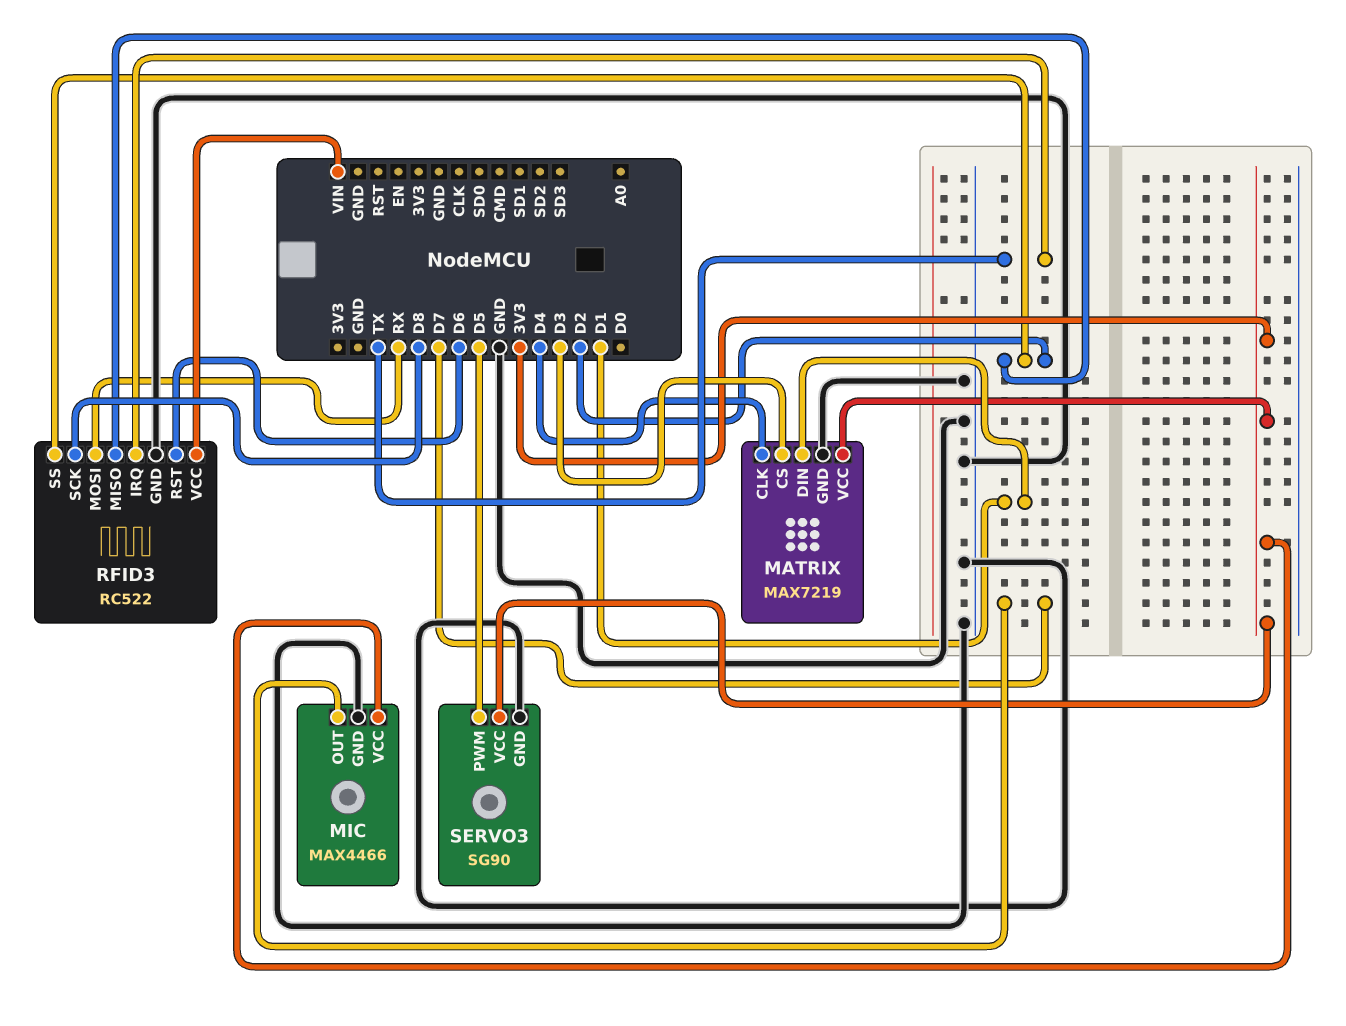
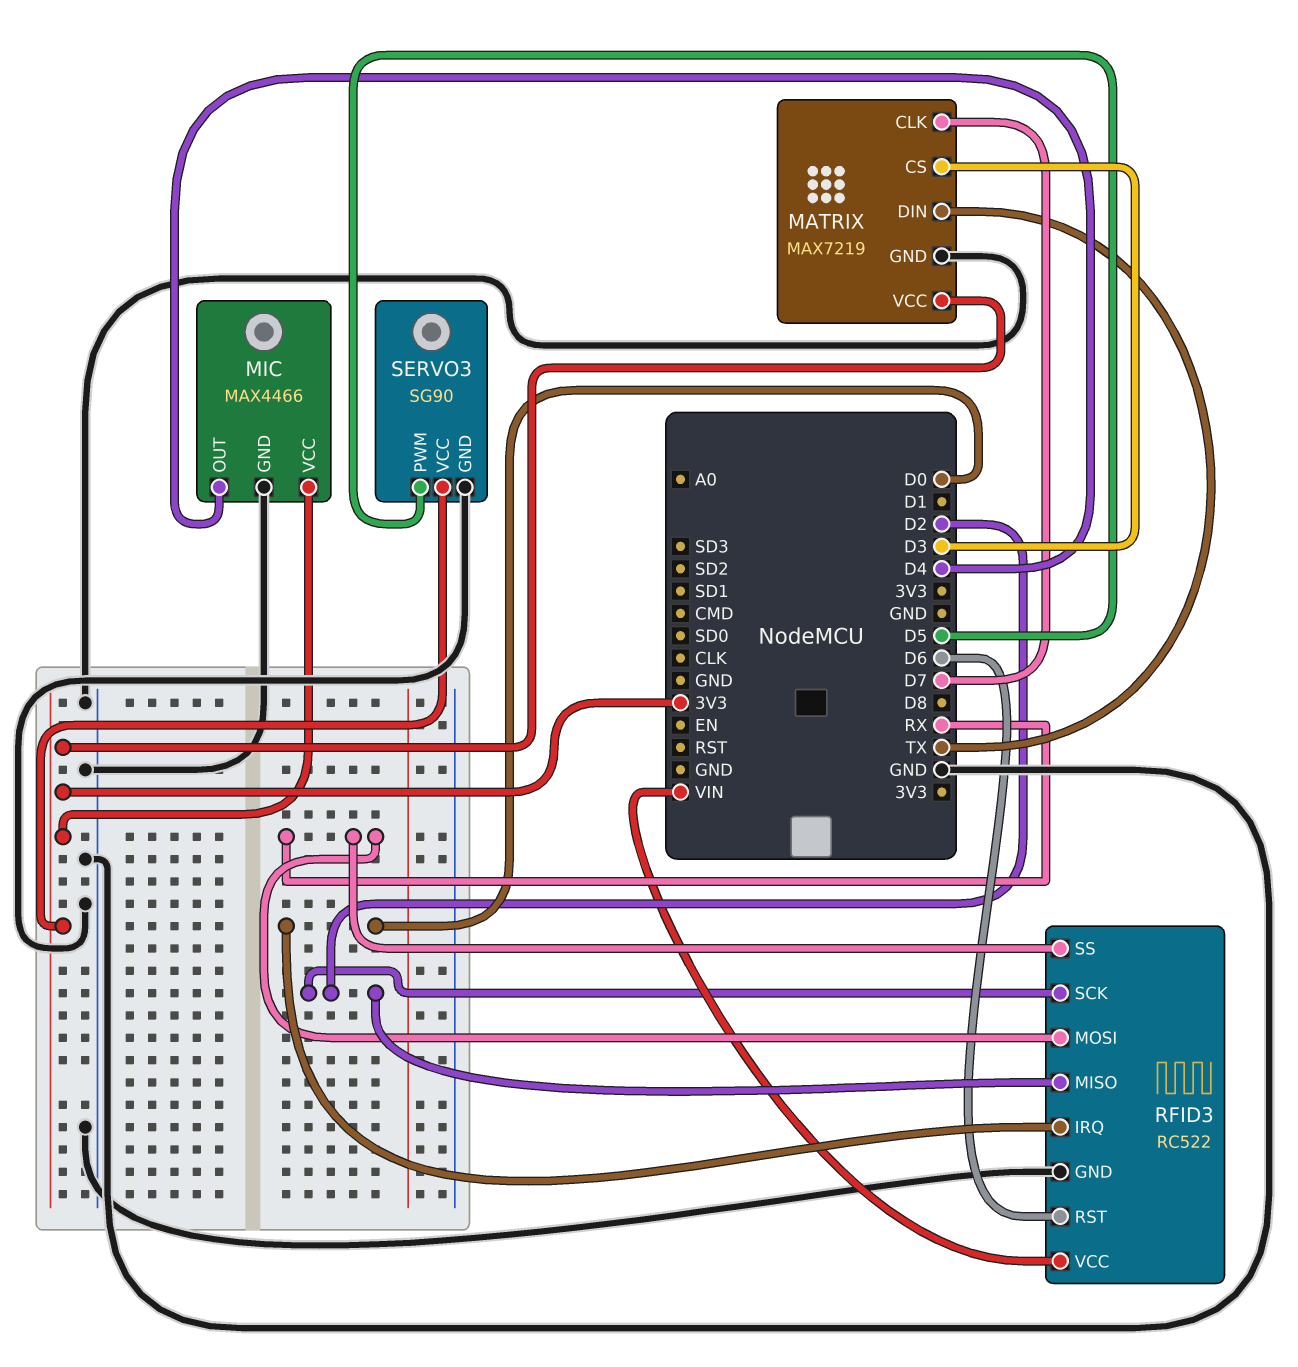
MATRIX pin CLK: D4 -> D7
MATRIX pin DIN: D1 -> TX
MIC pin OUT: D7 -> D4
RFID3 pin IRQ: TX -> D0
RFID3 pin SCK: D8 -> D2
RFID3 pin SS: D2 -> RX

